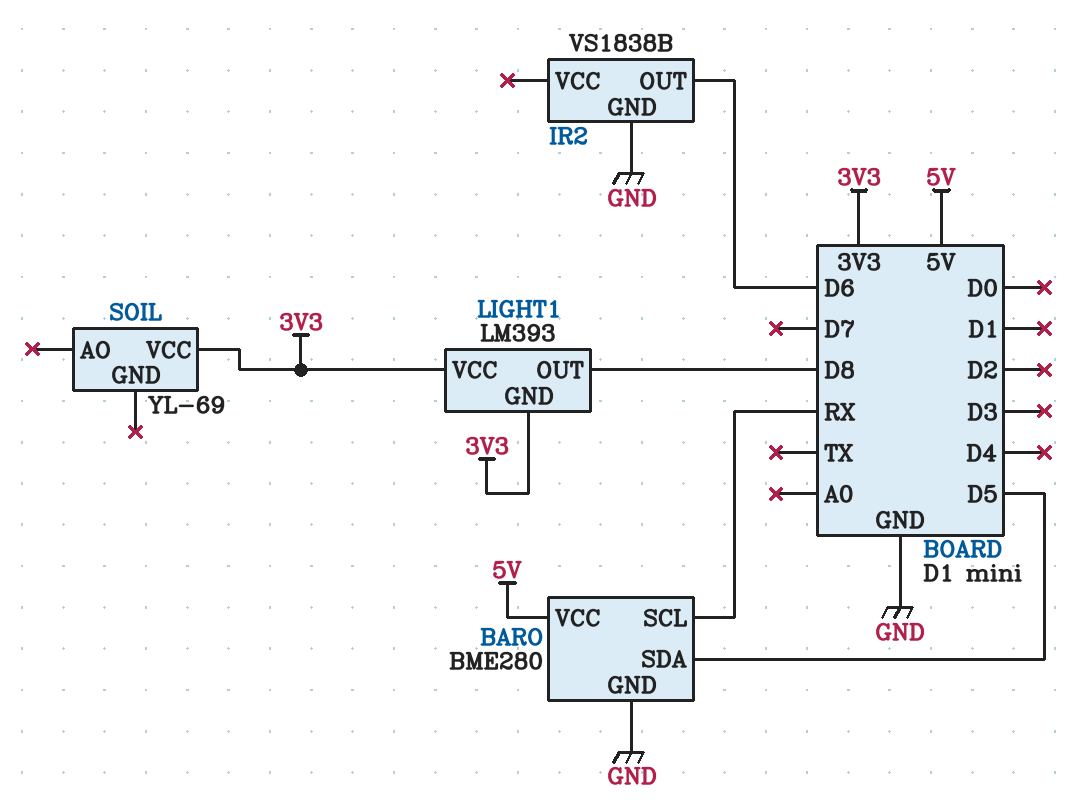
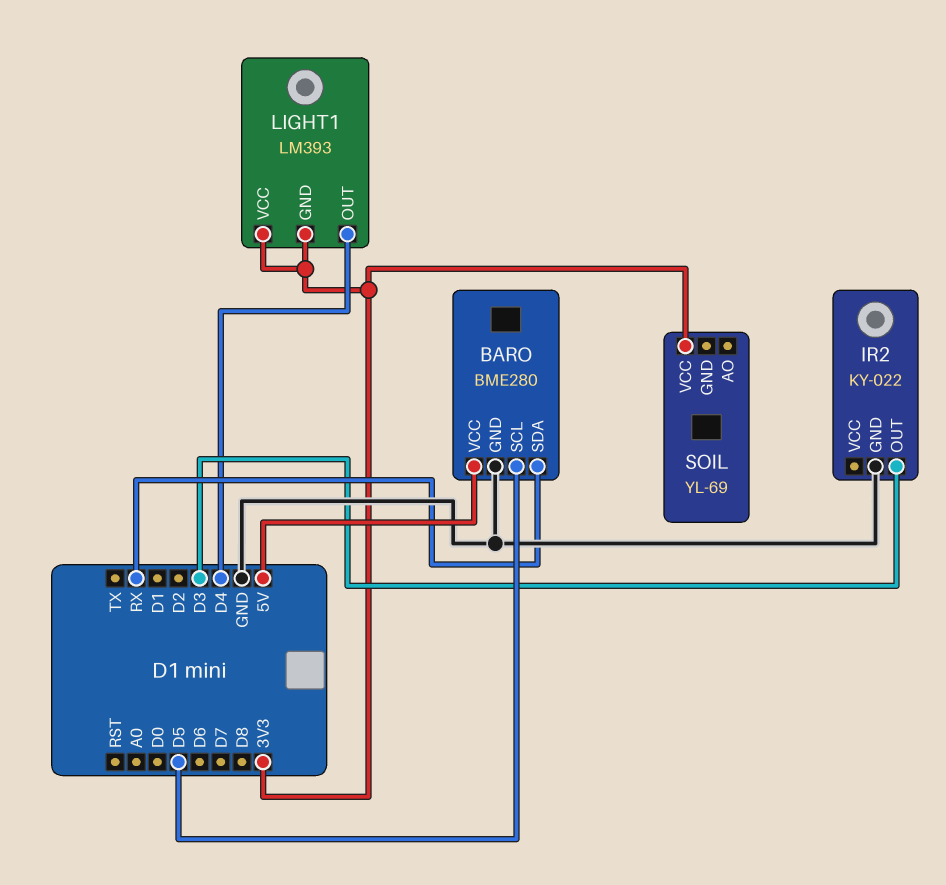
BARO pin SCL: RX -> D5
BARO pin SDA: D5 -> RX
IR2: VS1838B -> KY-022
IR2 pin OUT: D6 -> D3
LIGHT1 pin OUT: D8 -> D4

